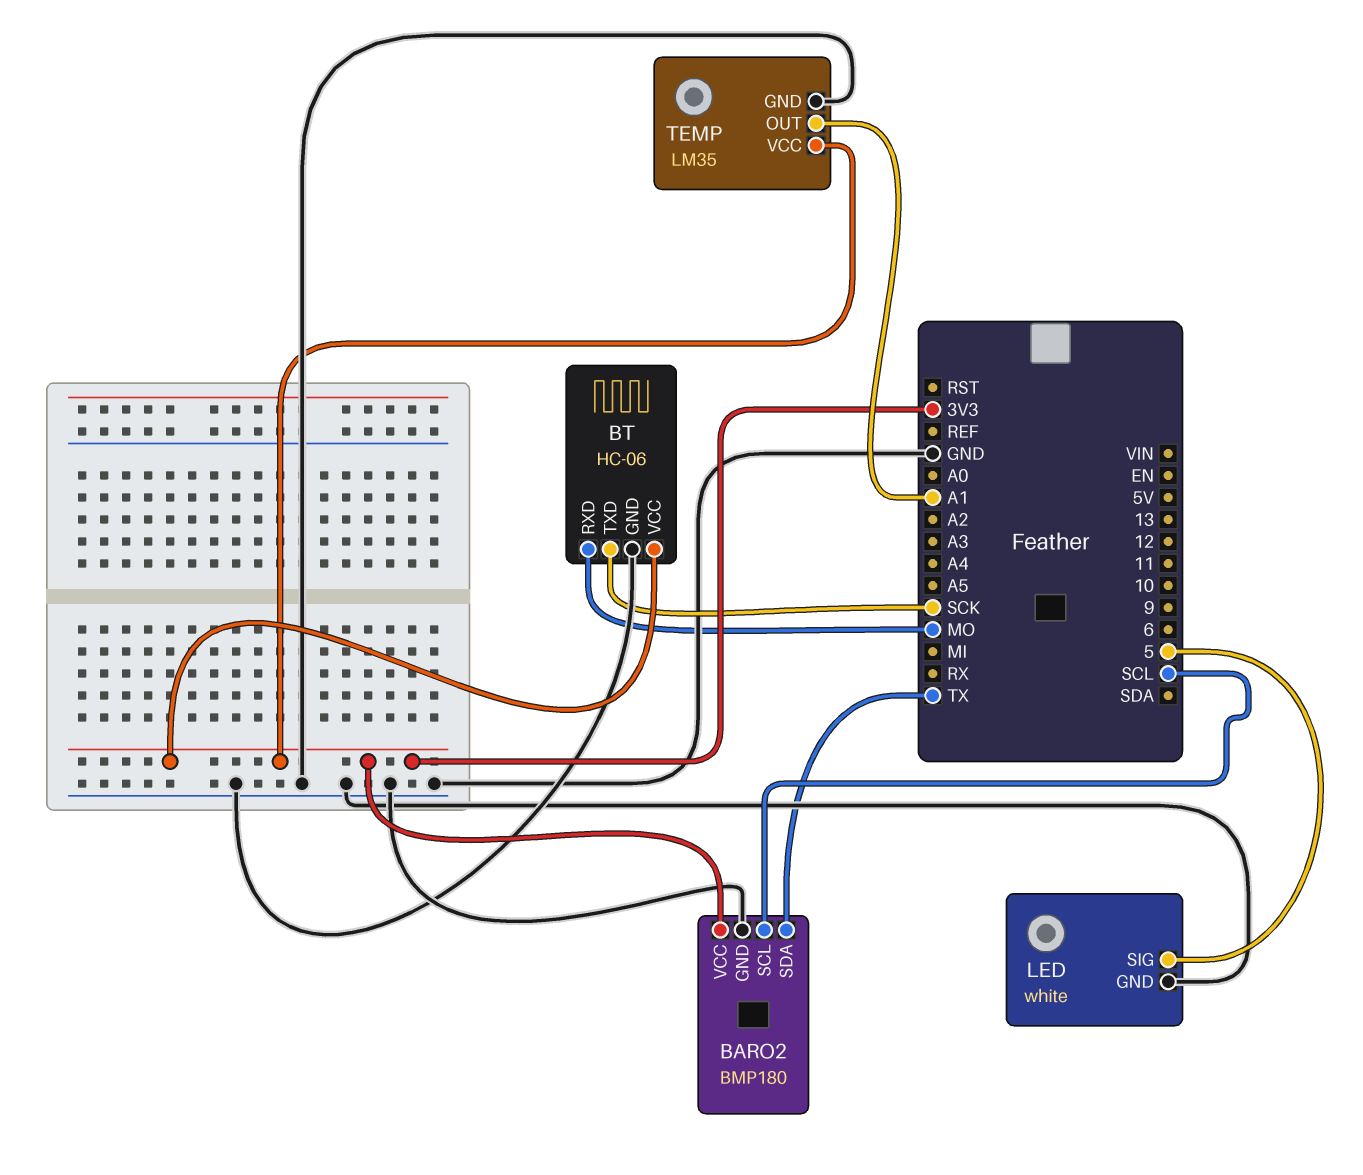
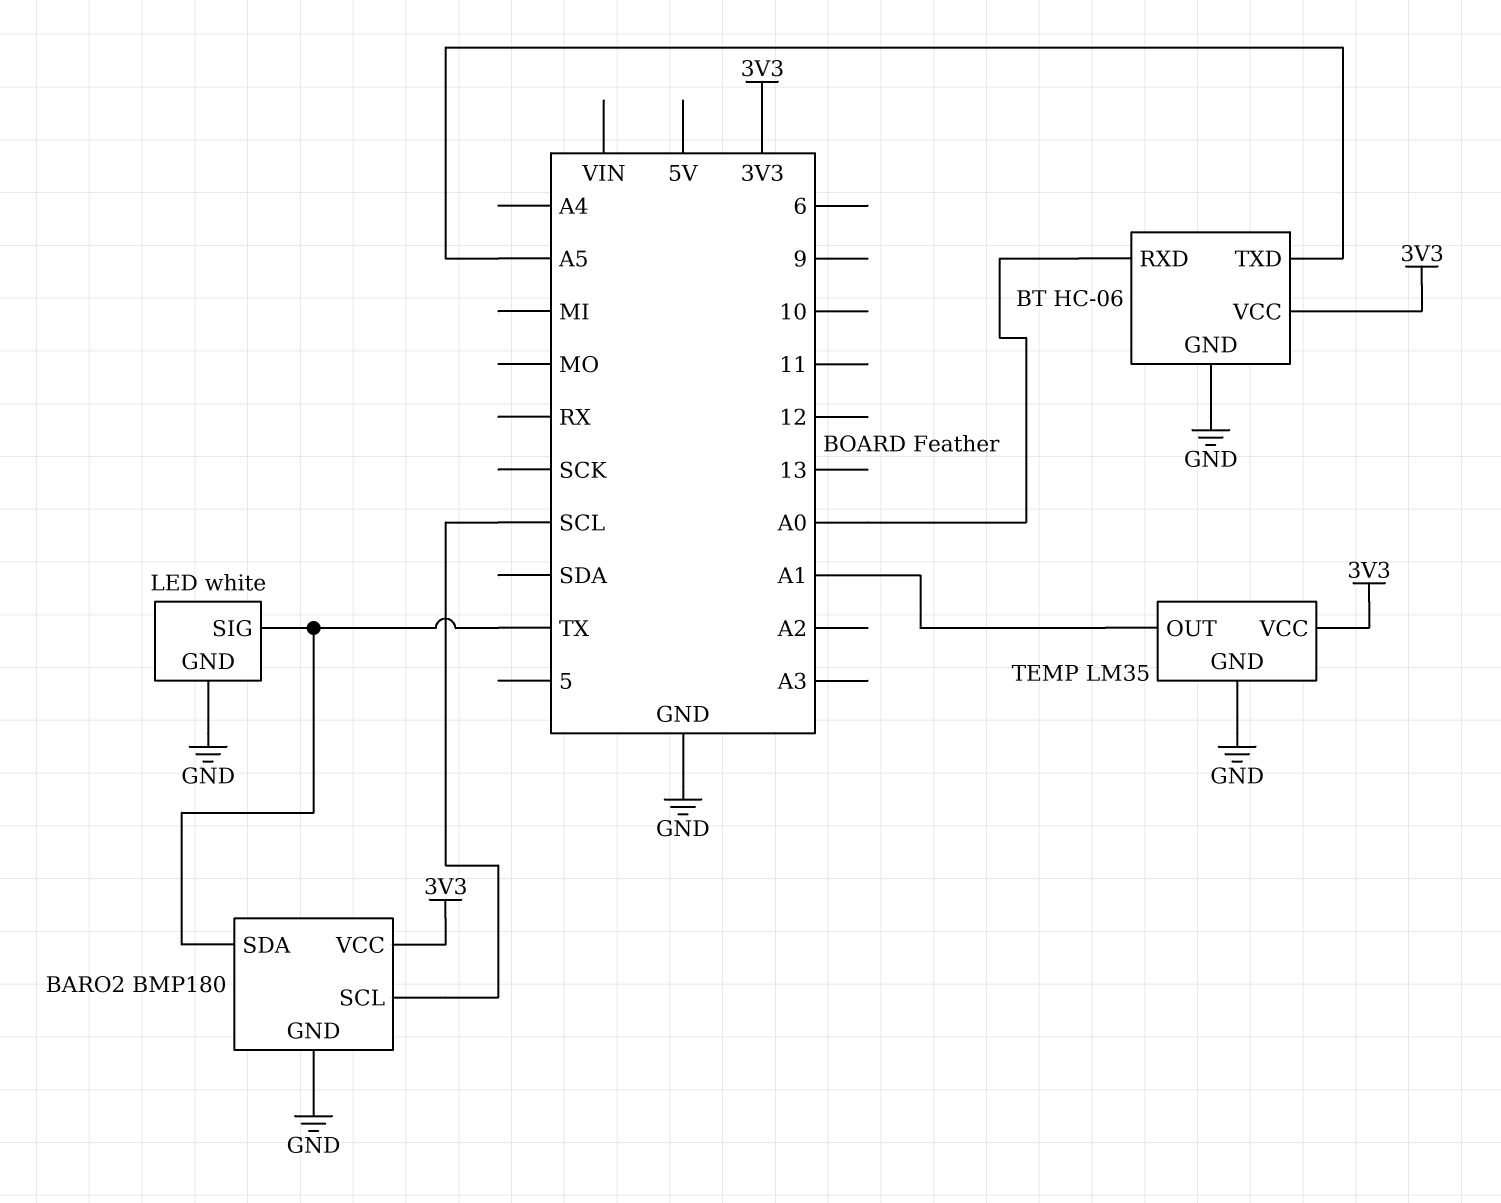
BT pin RXD: MO -> A0
BT pin TXD: SCK -> A5
LED pin SIG: 5 -> TX

